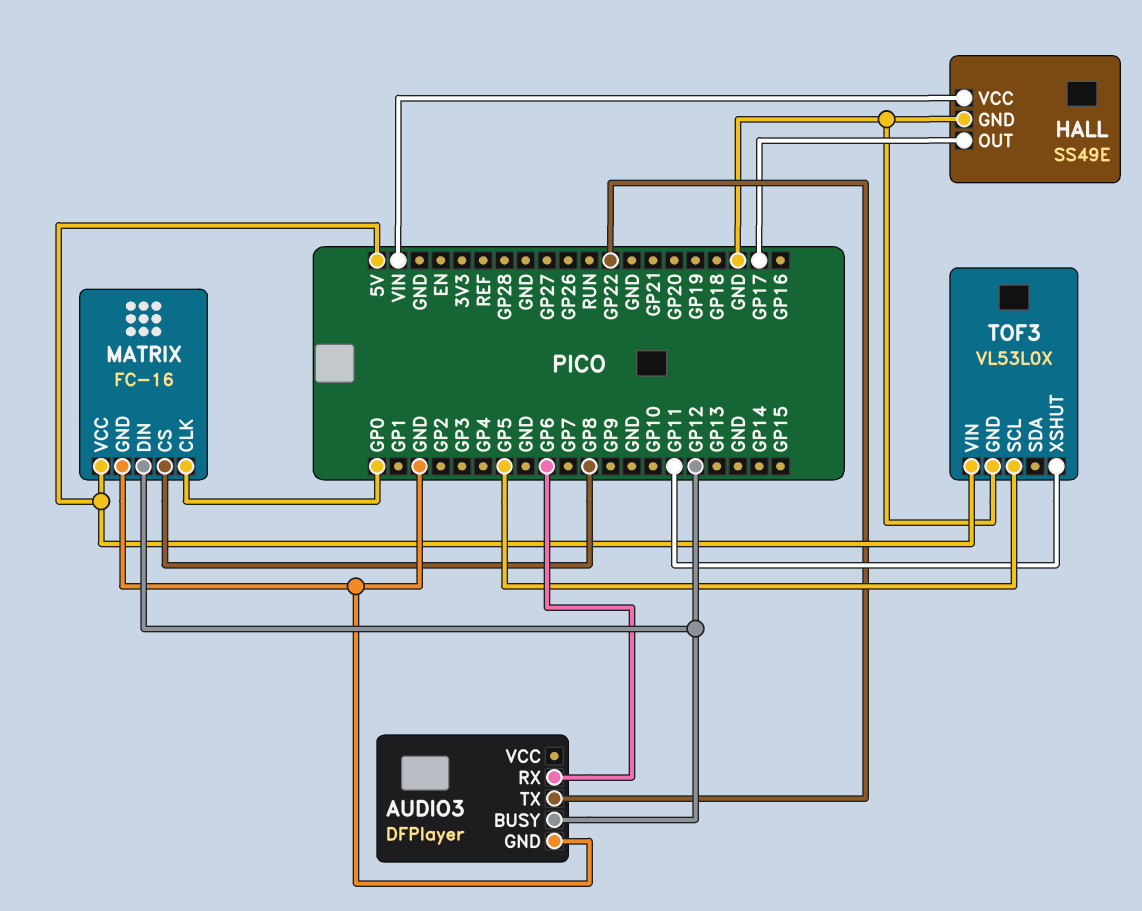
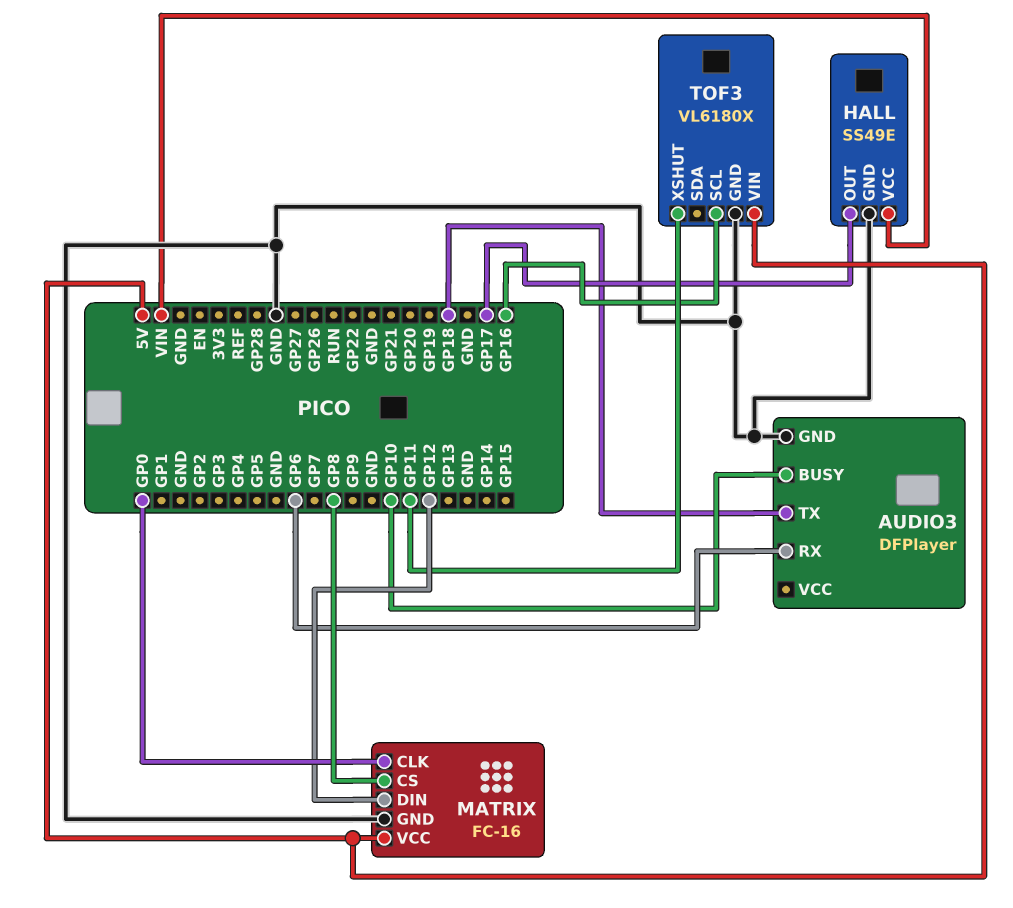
AUDIO3 pin BUSY: GP12 -> GP10
AUDIO3 pin TX: GP22 -> GP18
TOF3: VL53L0X -> VL6180X
TOF3 pin SCL: GP5 -> GP16

